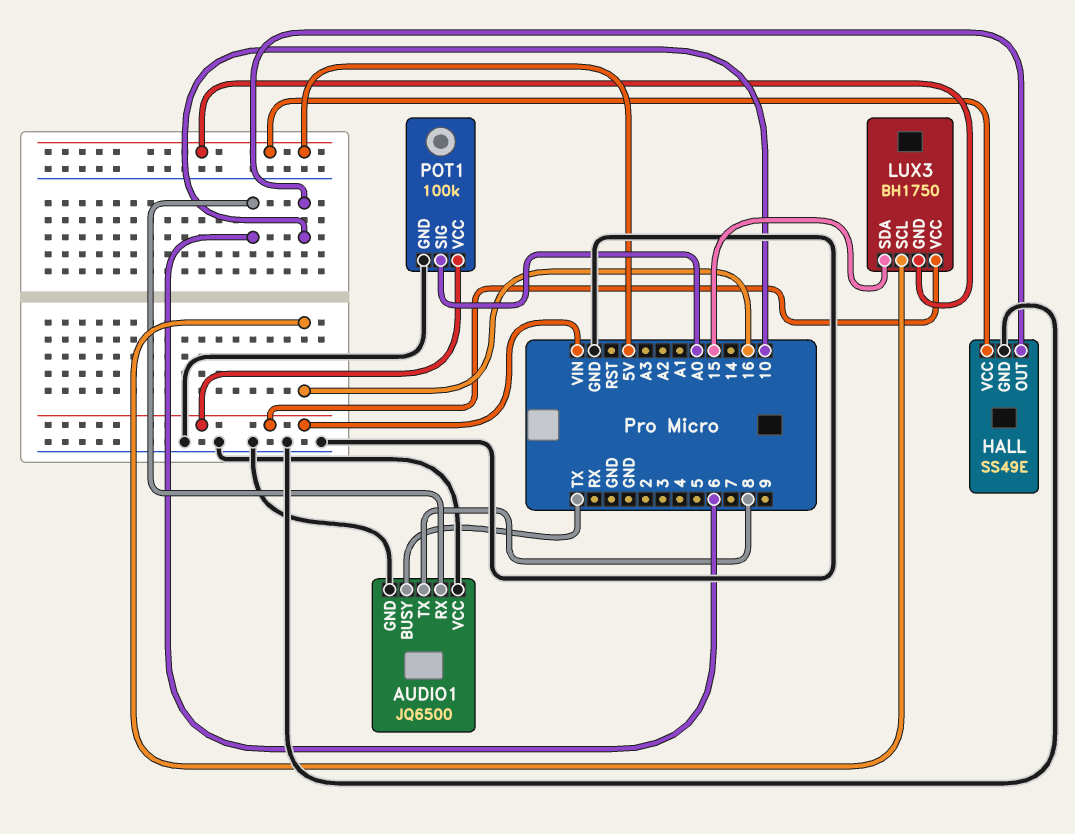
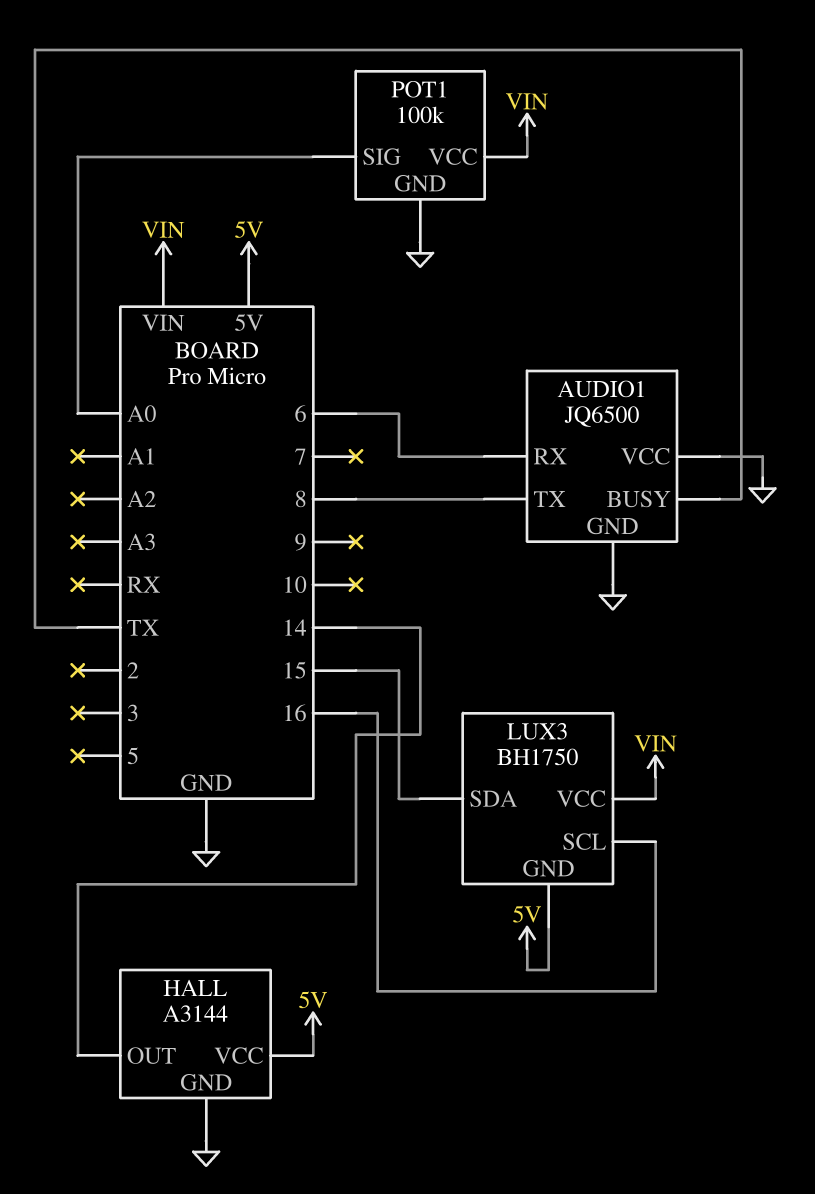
HALL: SS49E -> A3144
HALL pin OUT: 10 -> 14

